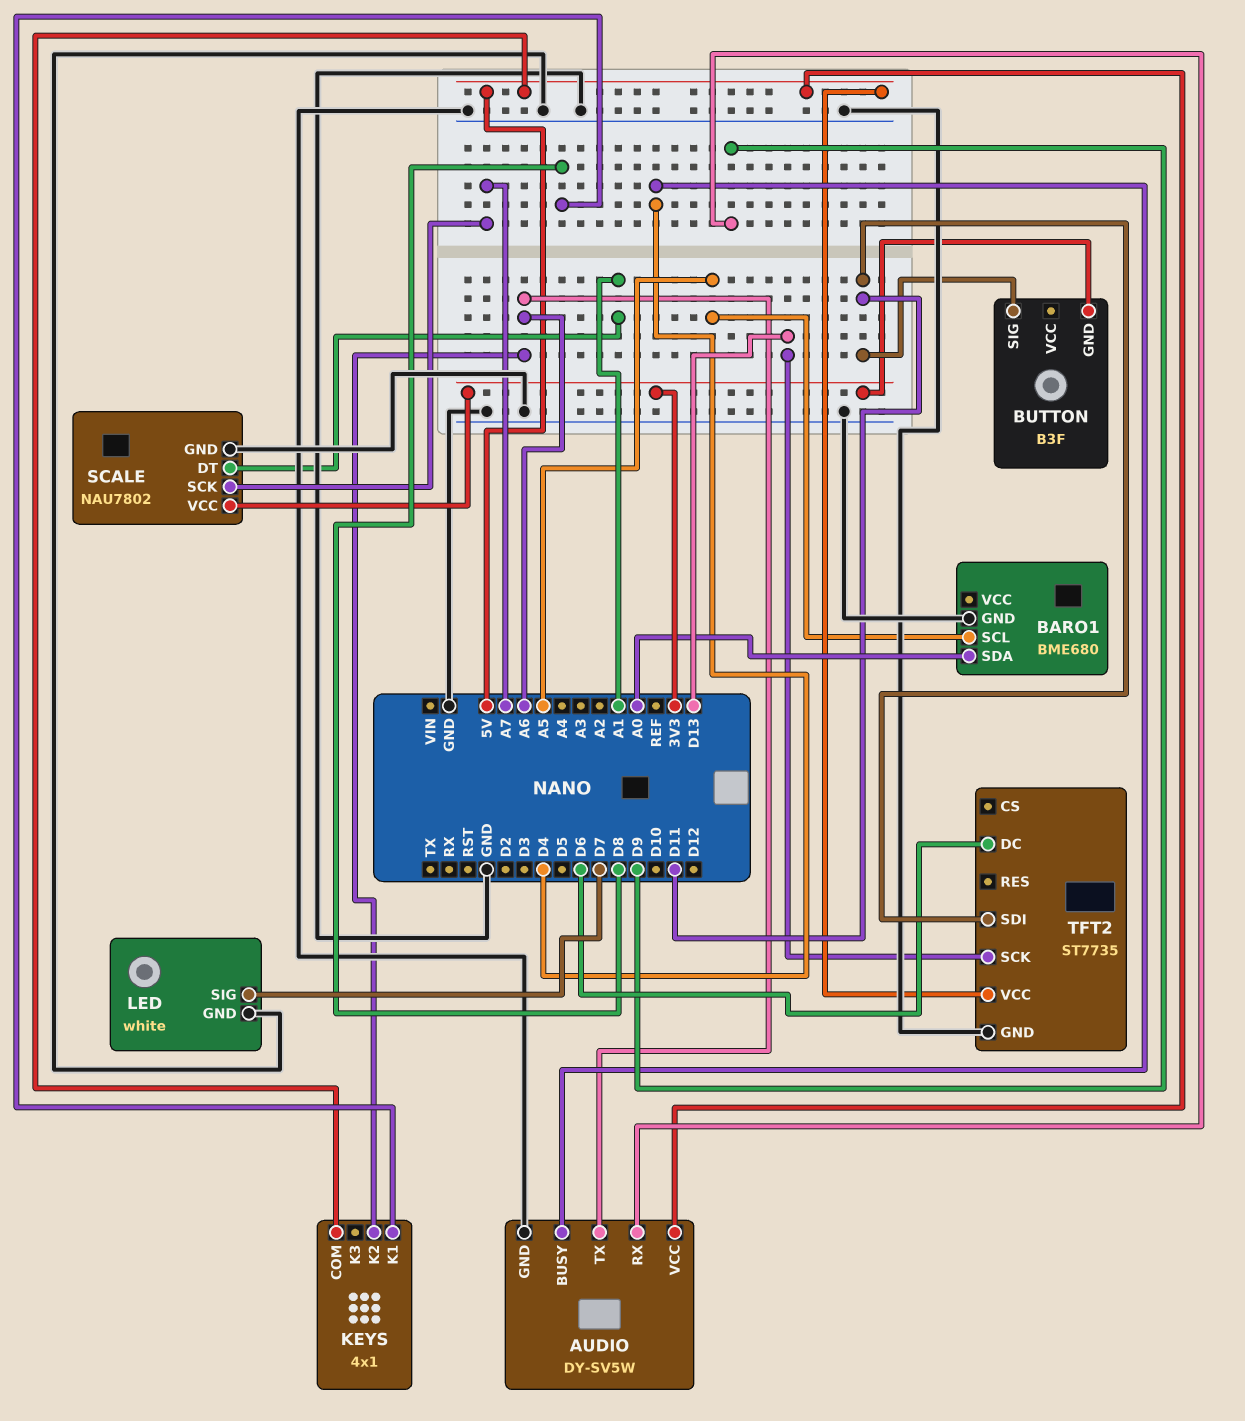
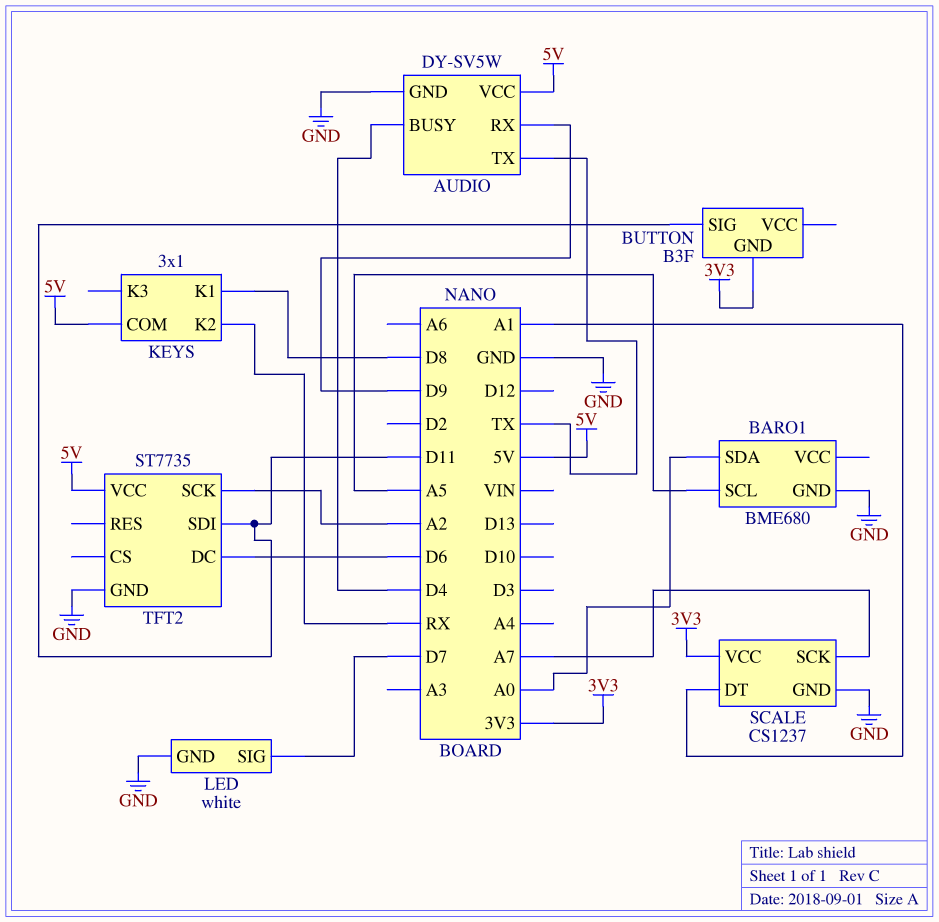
AUDIO pin TX: A6 -> TX
KEYS: 4x1 -> 3x1
KEYS pin K2: A6 -> RX
SCALE: NAU7802 -> CS1237
TFT2 pin SCK: D13 -> A2

